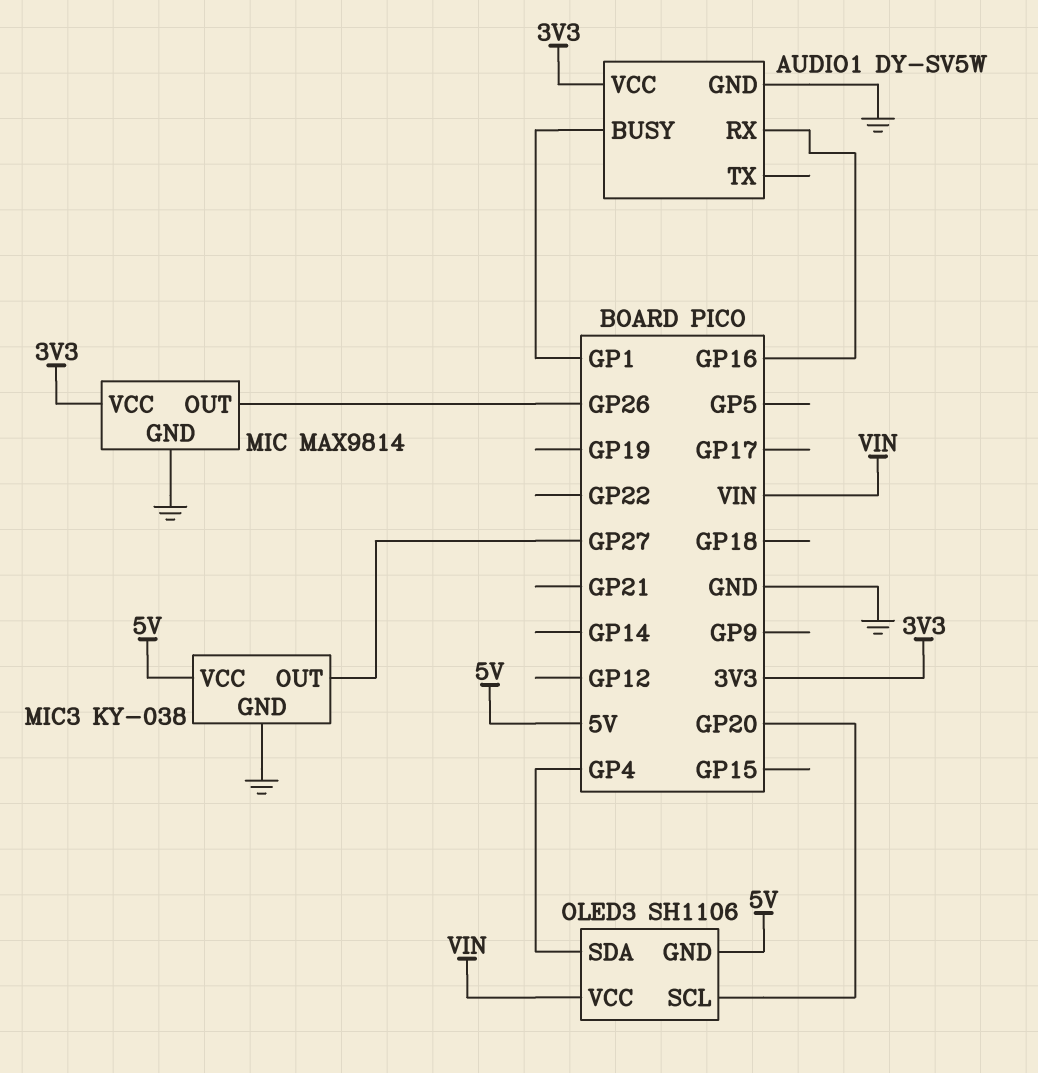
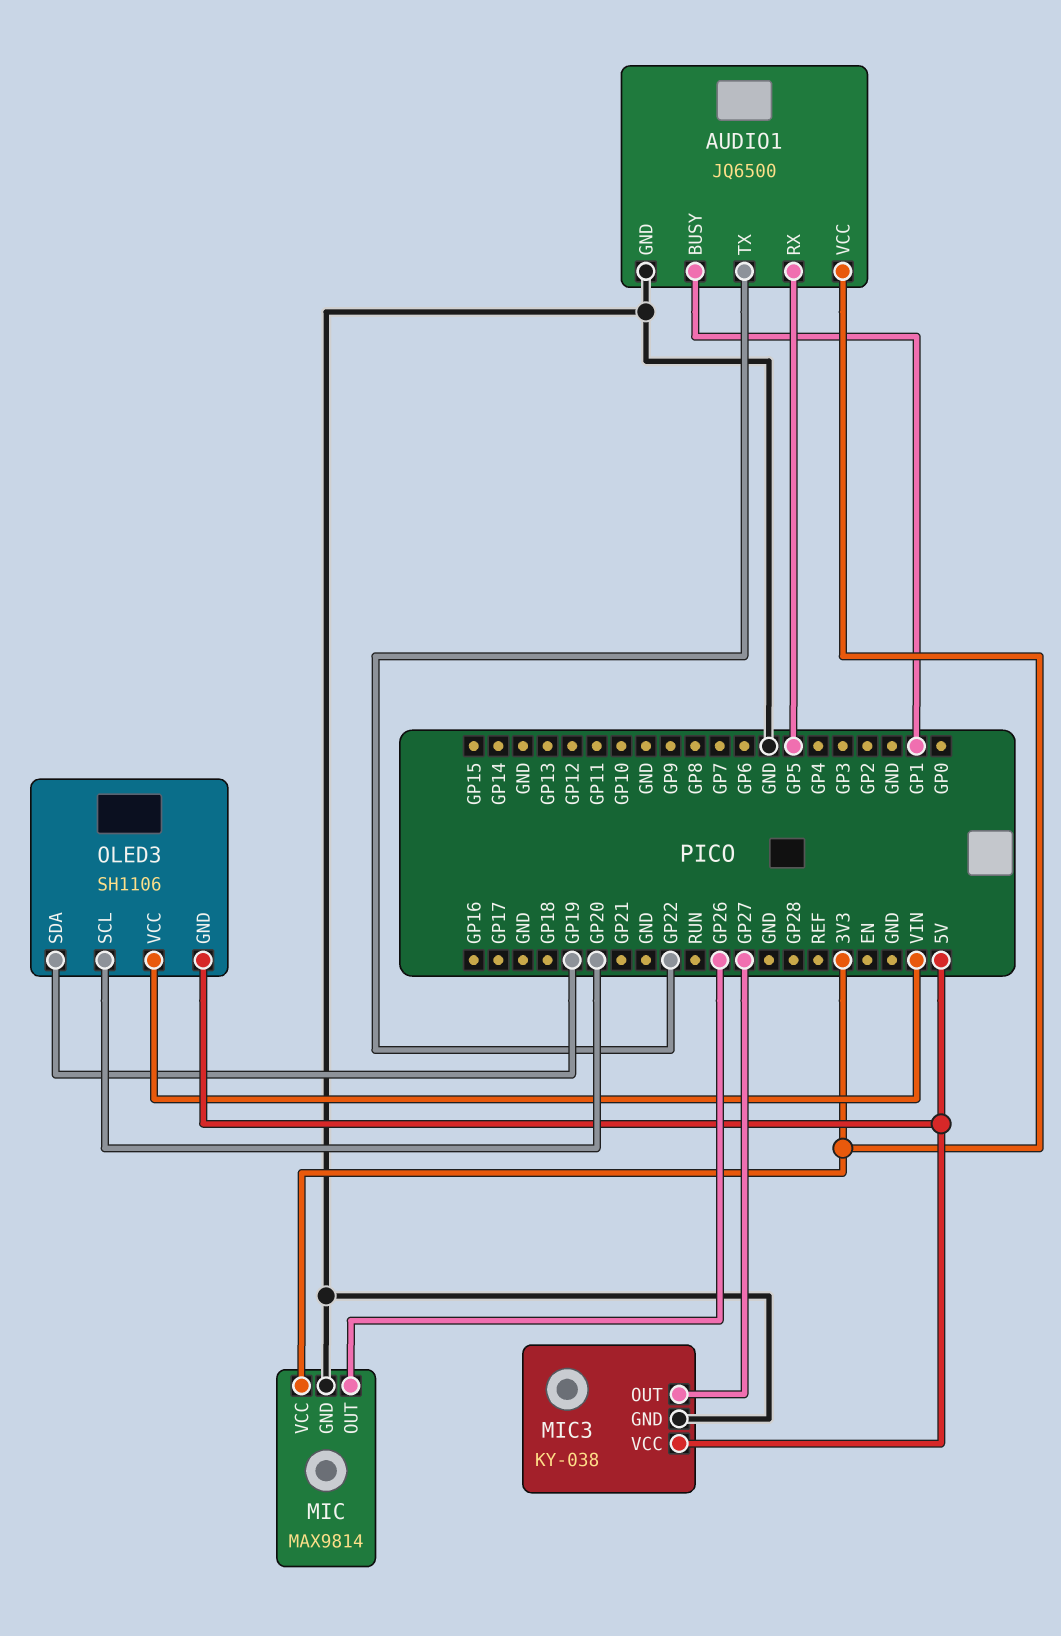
AUDIO1: DY-SV5W -> JQ6500
AUDIO1 pin RX: GP16 -> GP5
AUDIO1 pin TX: none -> GP22
OLED3 pin SDA: GP4 -> GP19

